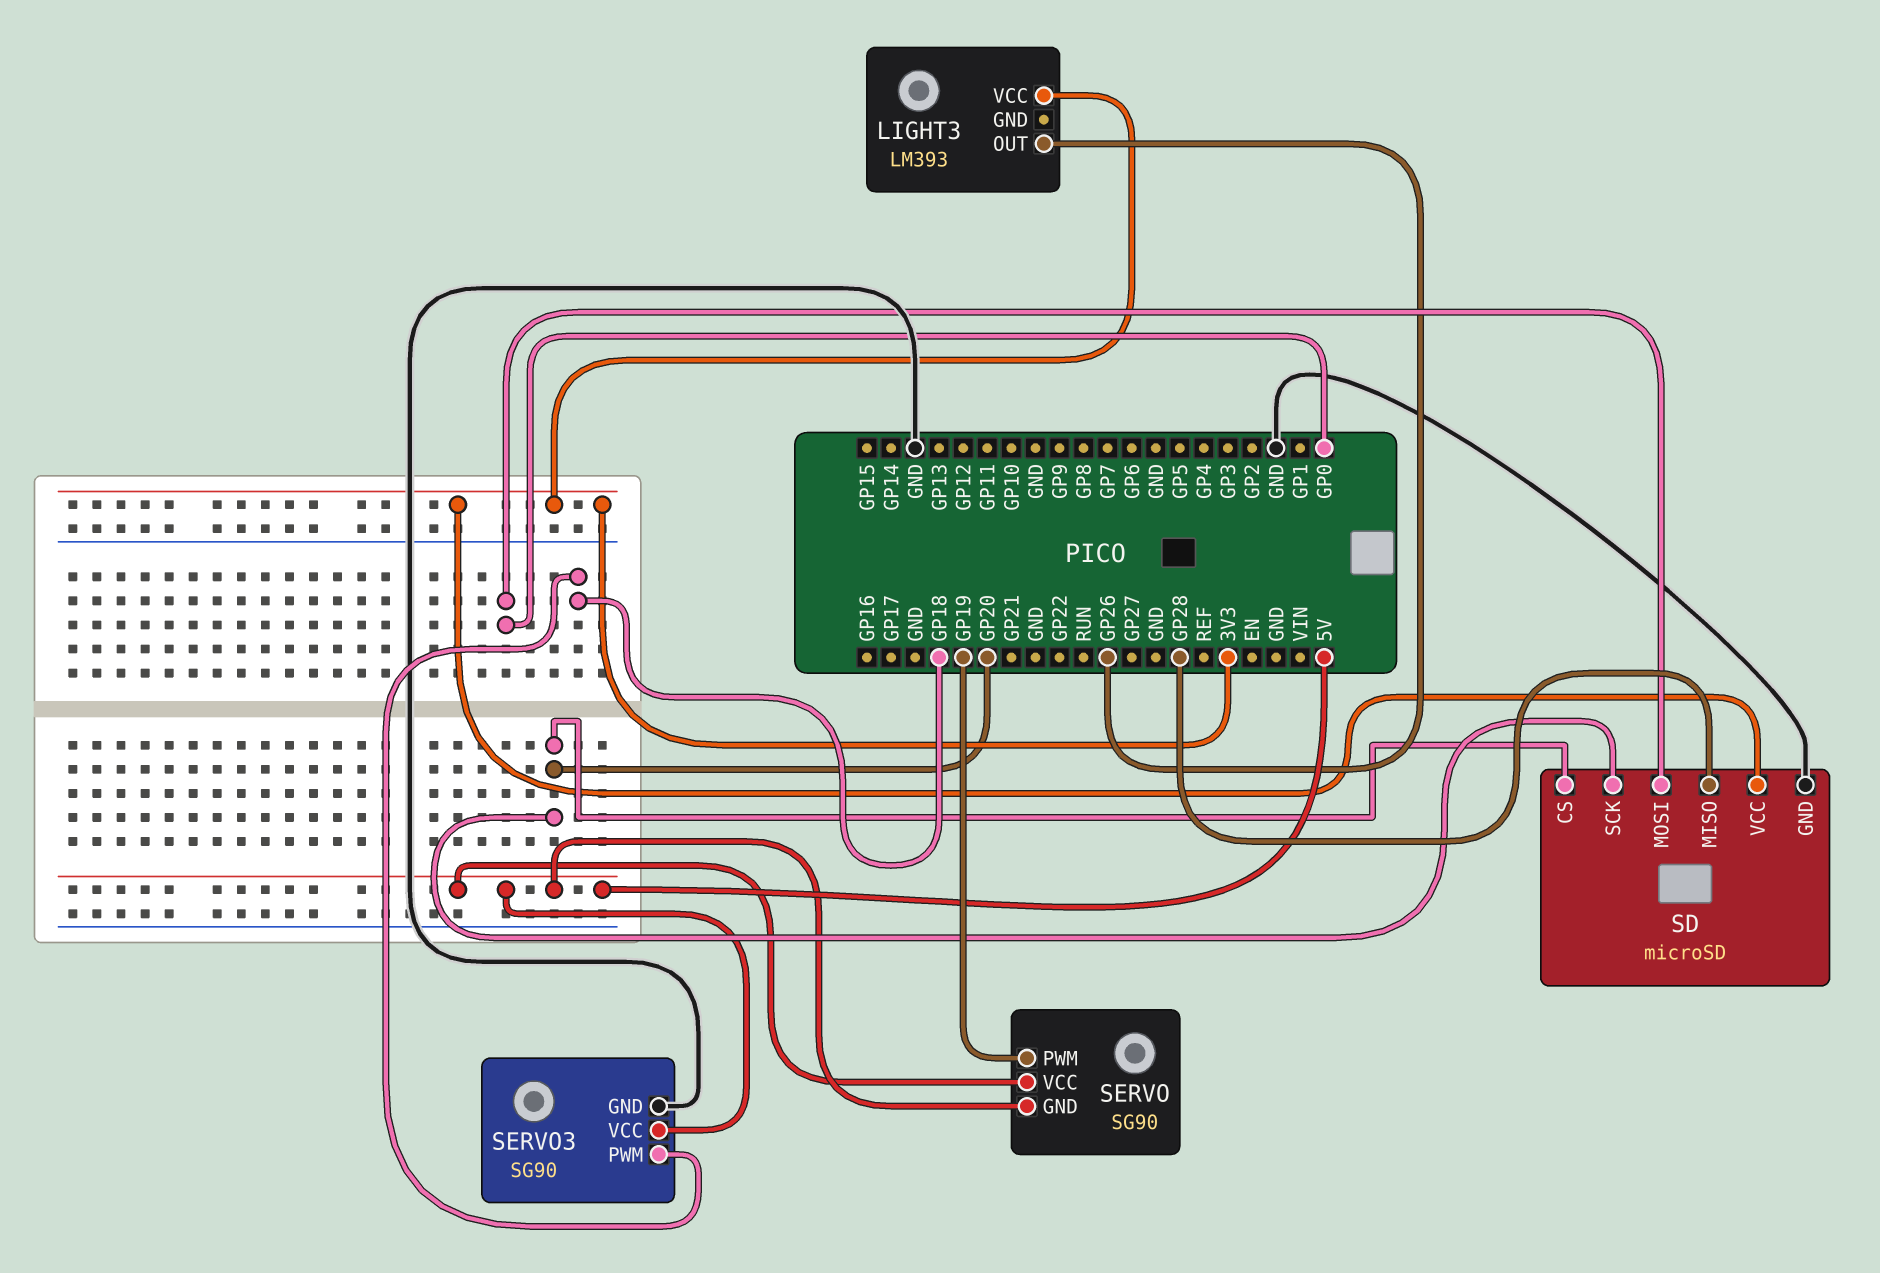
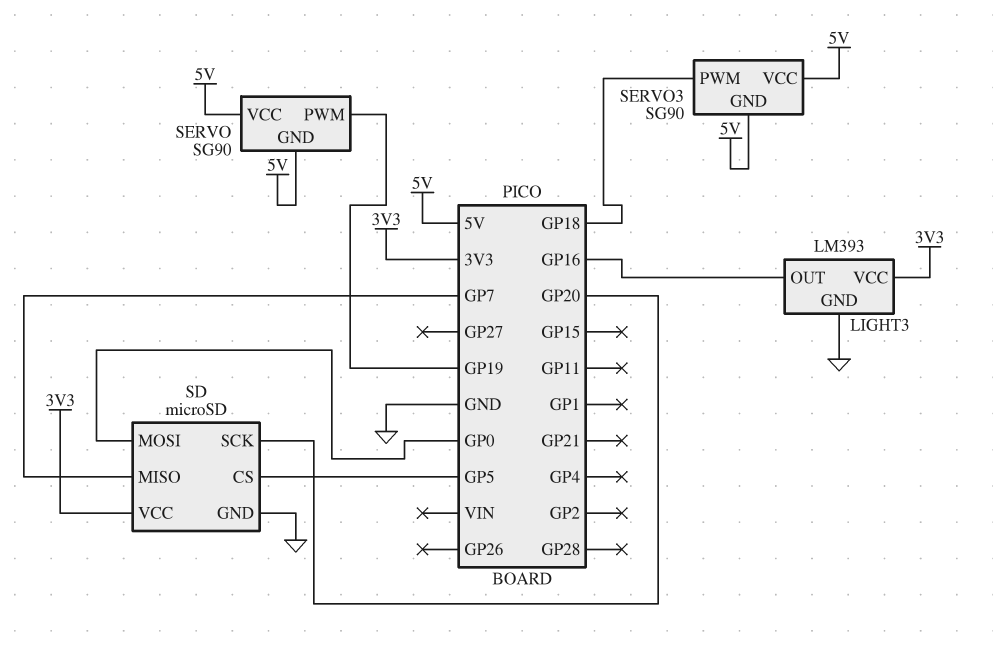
LIGHT3 pin GND: none -> GND
LIGHT3 pin OUT: GP26 -> GP16
SD pin CS: GP20 -> GP5
SD pin MISO: GP28 -> GP7
SERVO3 pin GND: GND -> 5V

